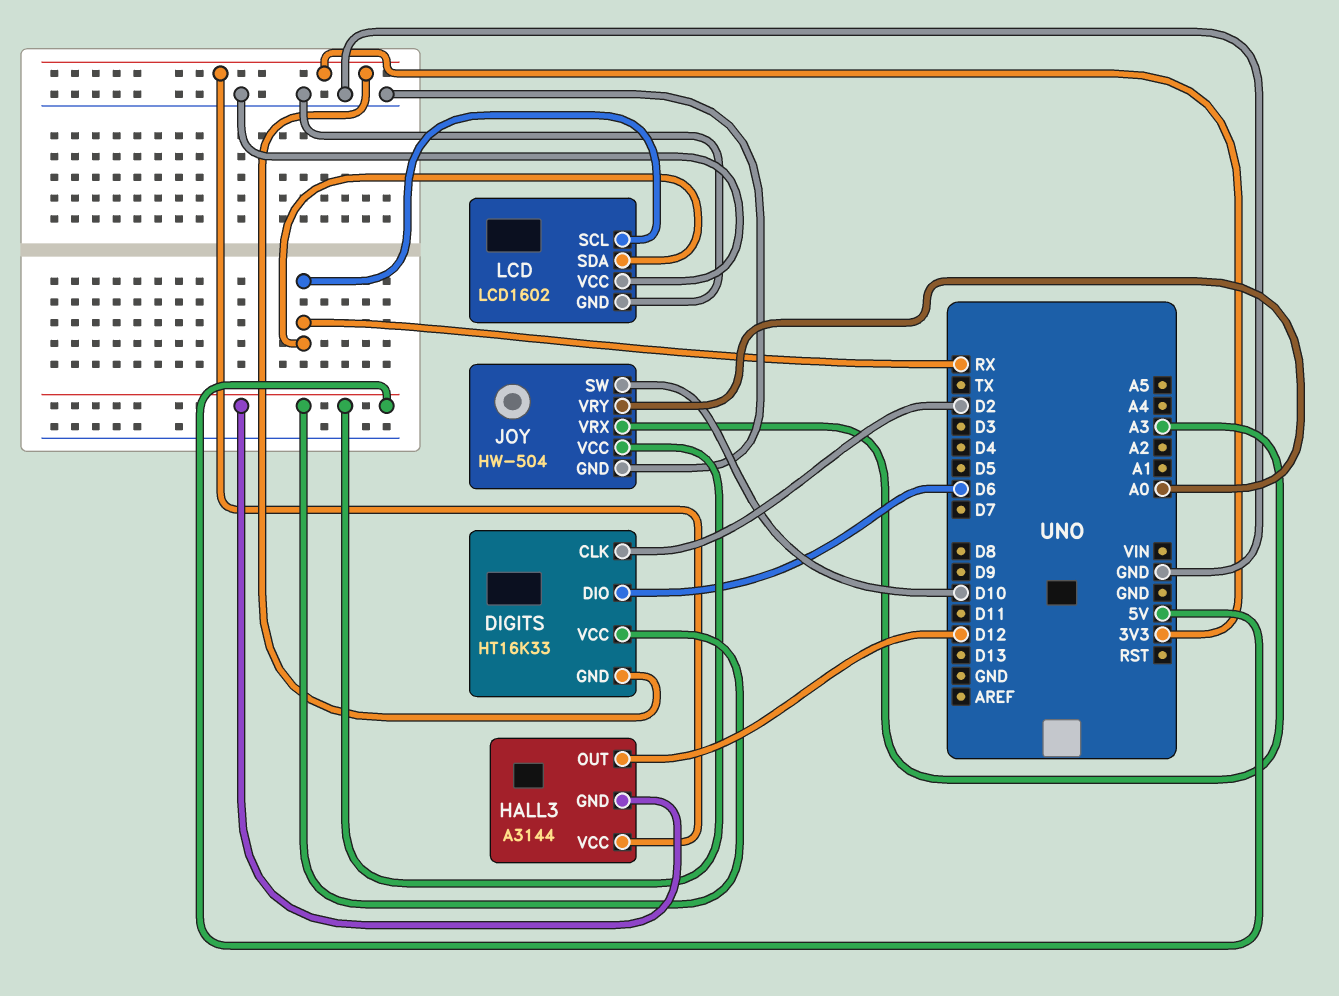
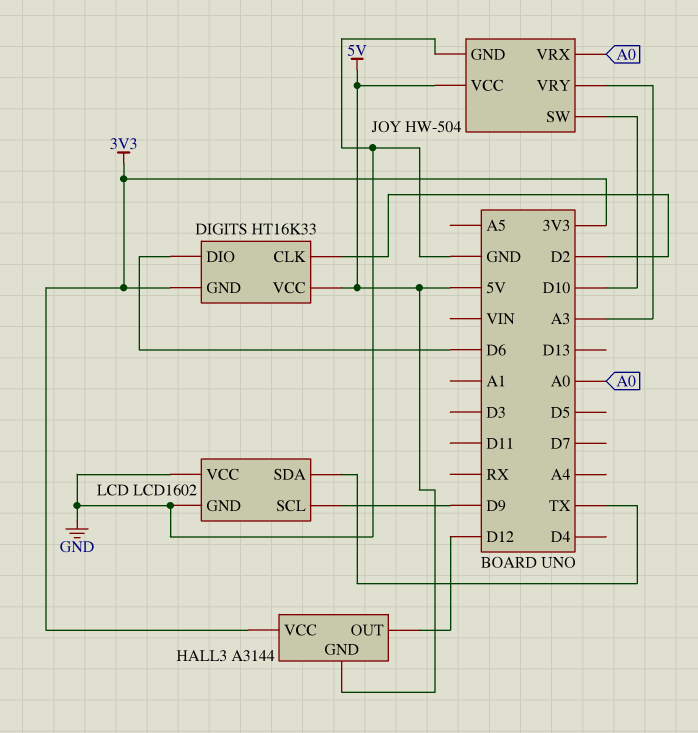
JOY pin VRX: A3 -> A0
JOY pin VRY: A0 -> A3
LCD pin SCL: RX -> D9
LCD pin SDA: RX -> TX

